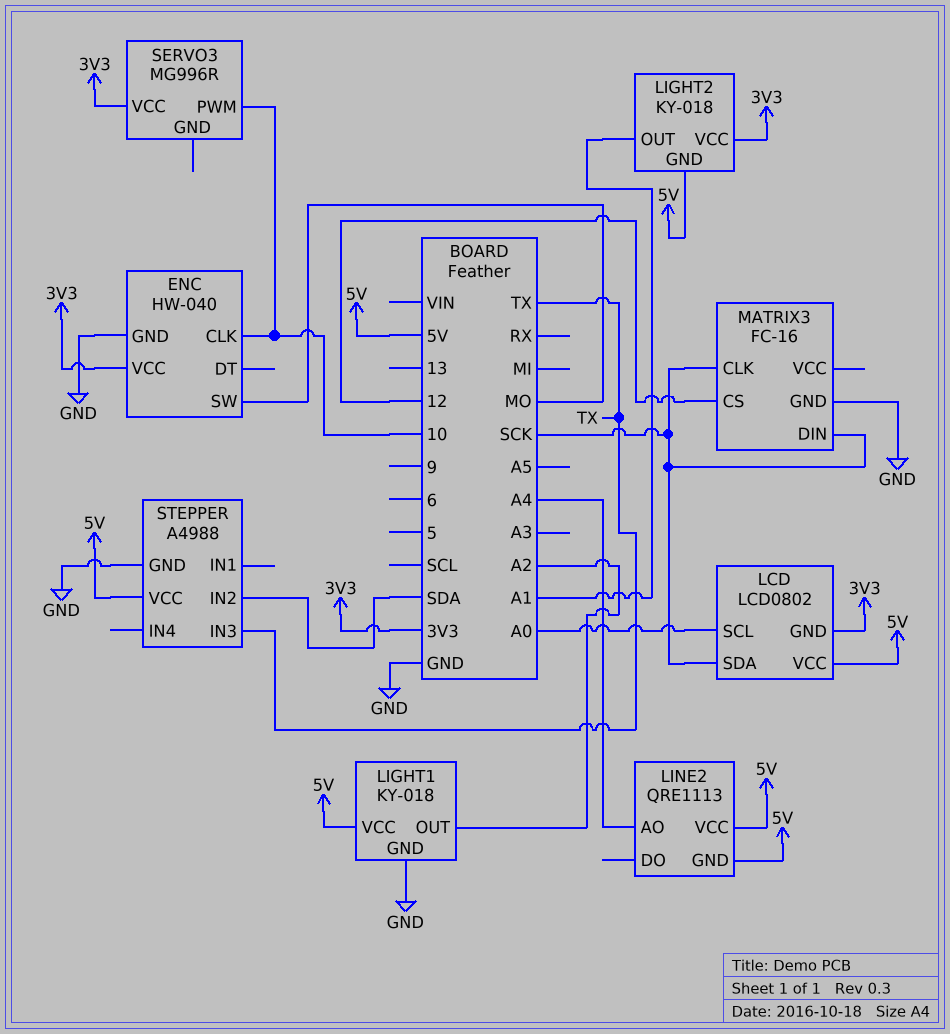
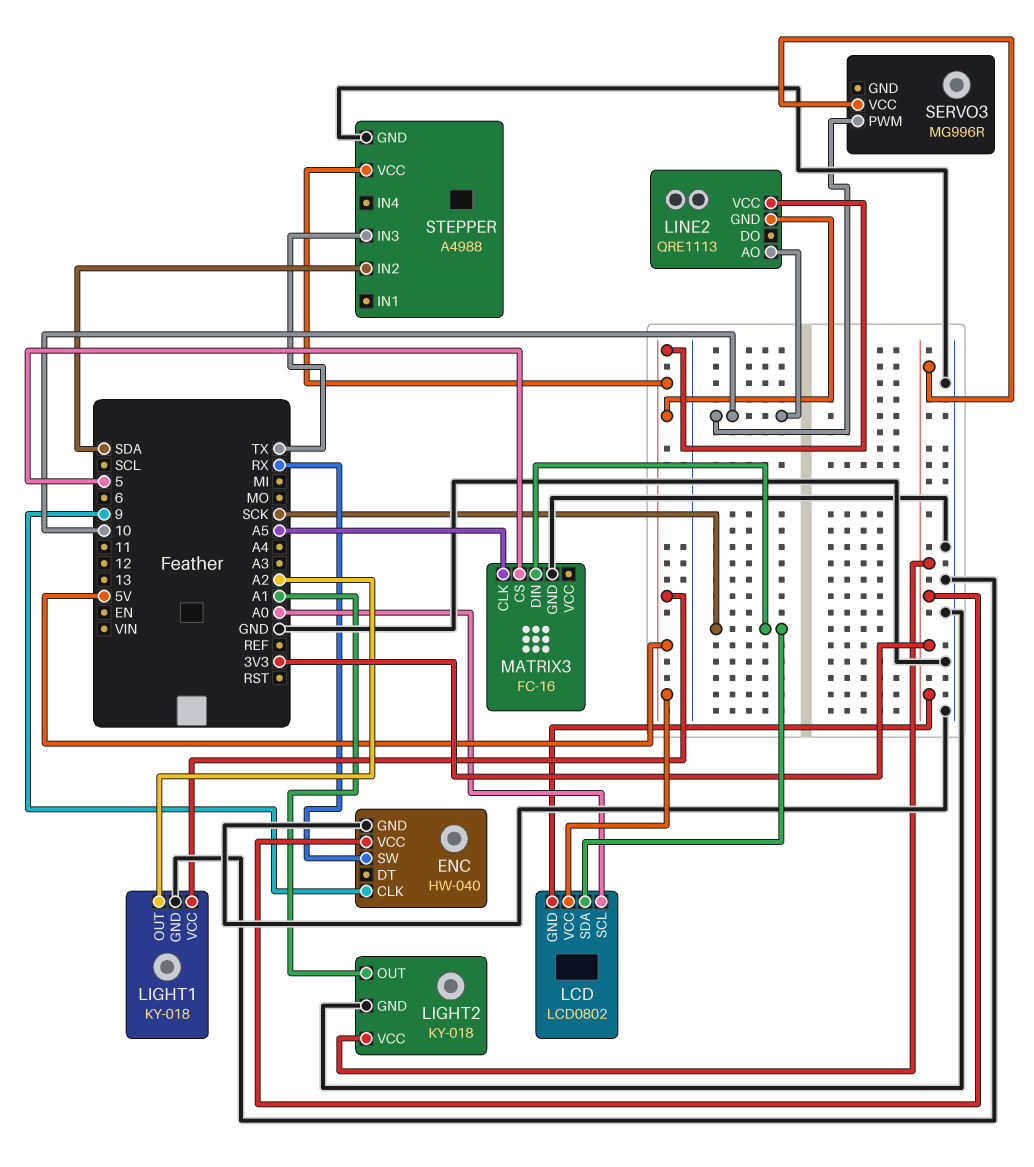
ENC pin CLK: 10 -> 9
ENC pin SW: MO -> RX
LIGHT2 pin GND: 5V -> GND
LINE2 pin AO: A4 -> 10
MATRIX3 pin CLK: SCK -> A5
MATRIX3 pin CS: 12 -> 5

